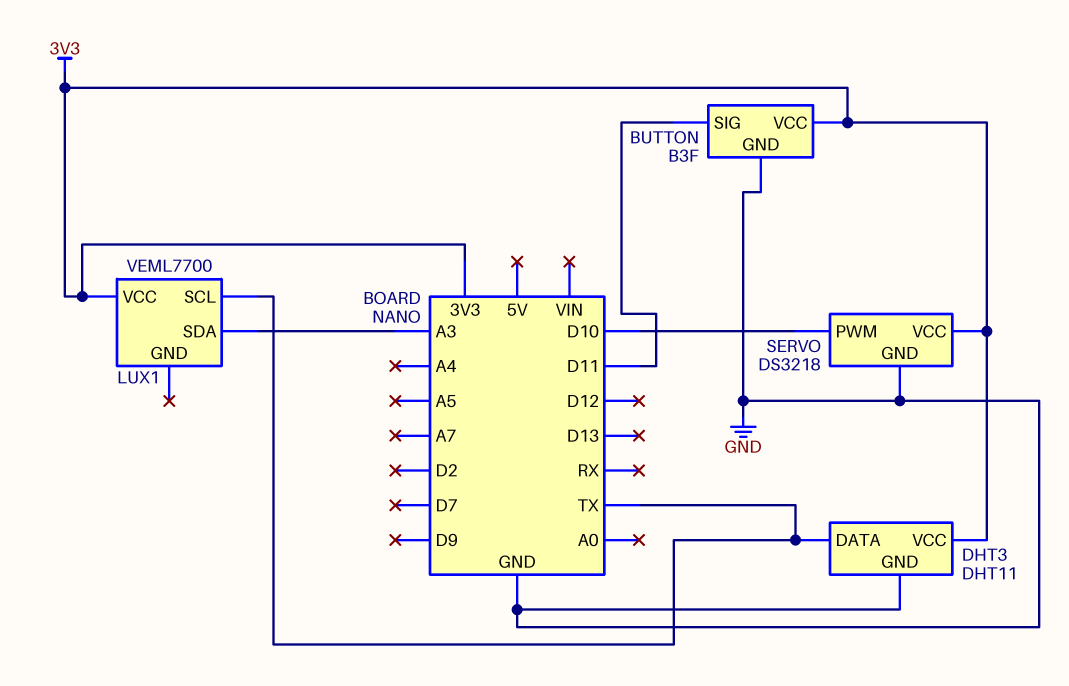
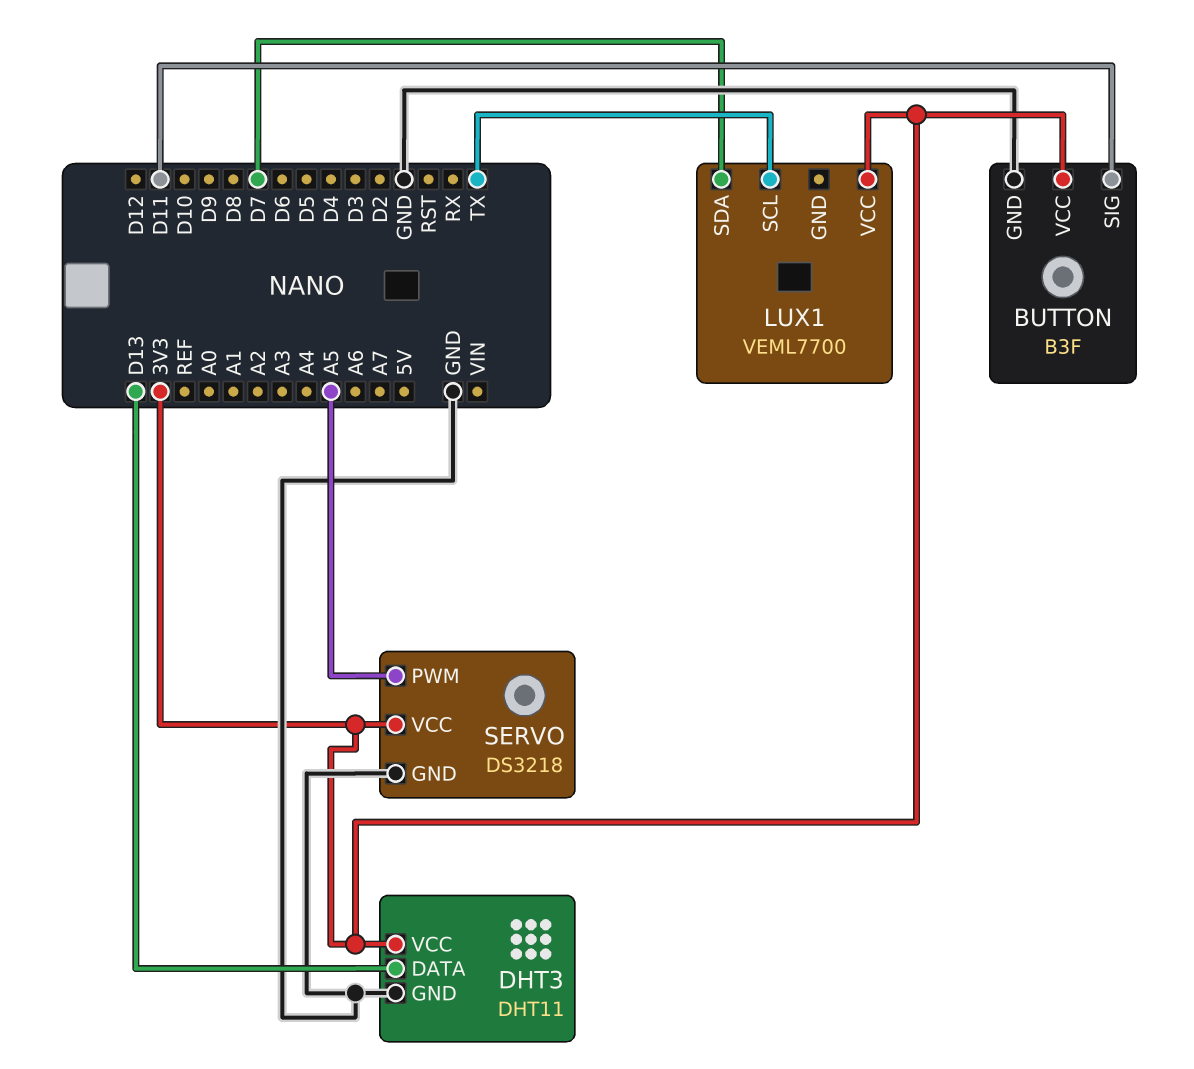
DHT3 pin DATA: TX -> D13
LUX1 pin SDA: A3 -> D7
SERVO pin PWM: D10 -> A5

